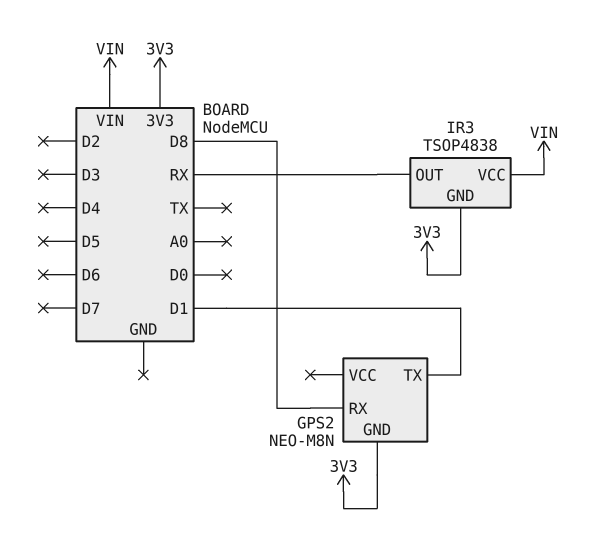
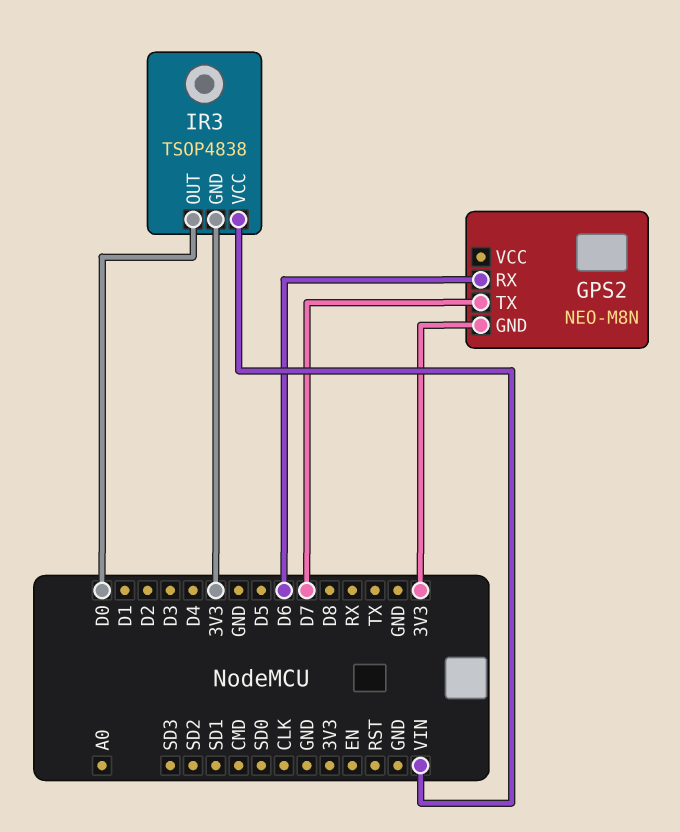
GPS2 pin RX: D8 -> D6
GPS2 pin TX: D1 -> D7
IR3 pin OUT: RX -> D0

